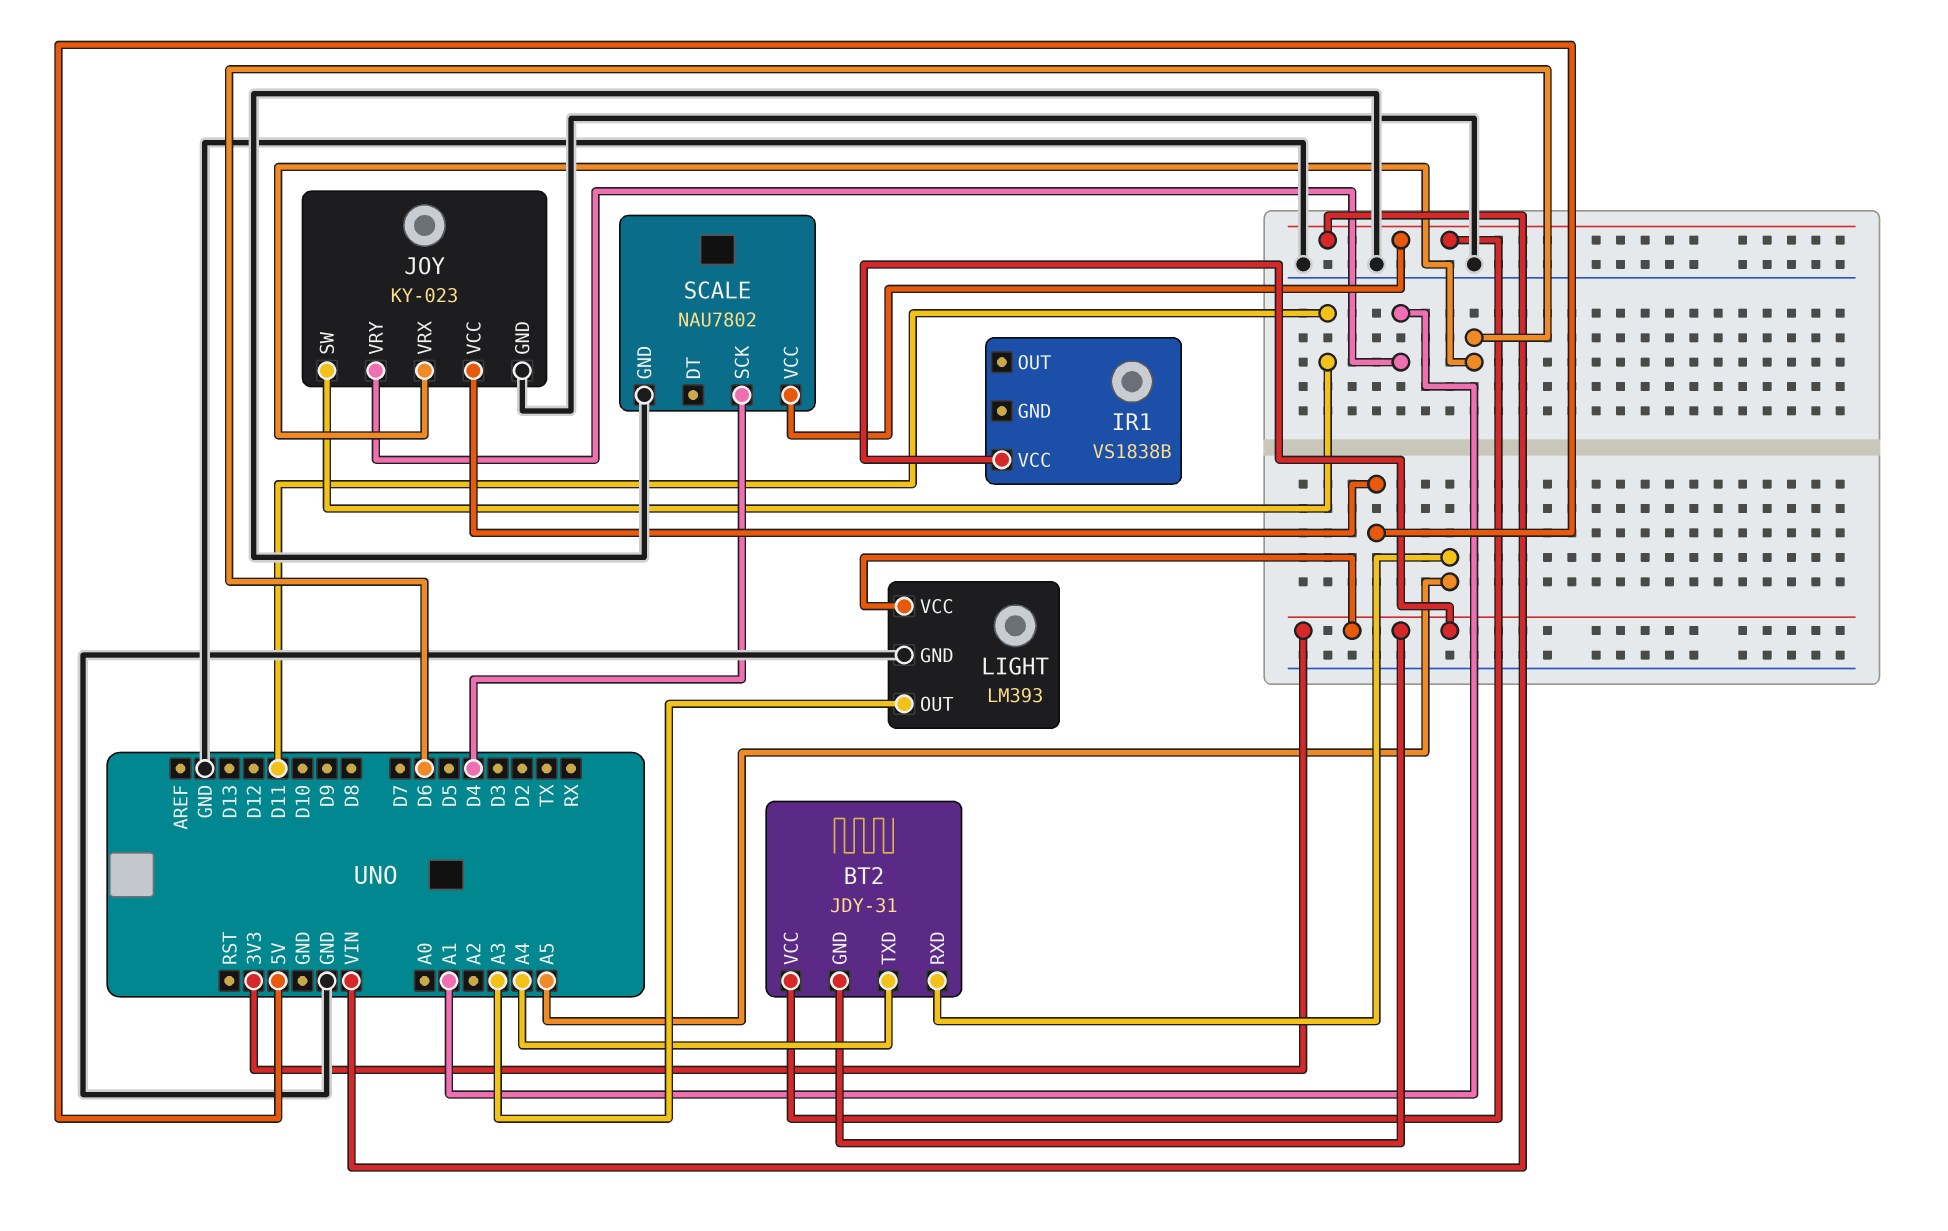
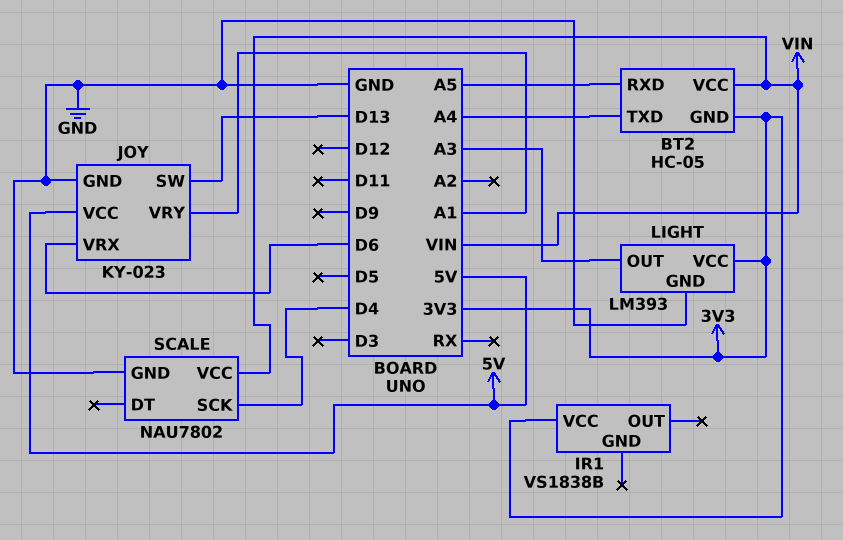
BT2: JDY-31 -> HC-05
JOY pin SW: D11 -> D13

